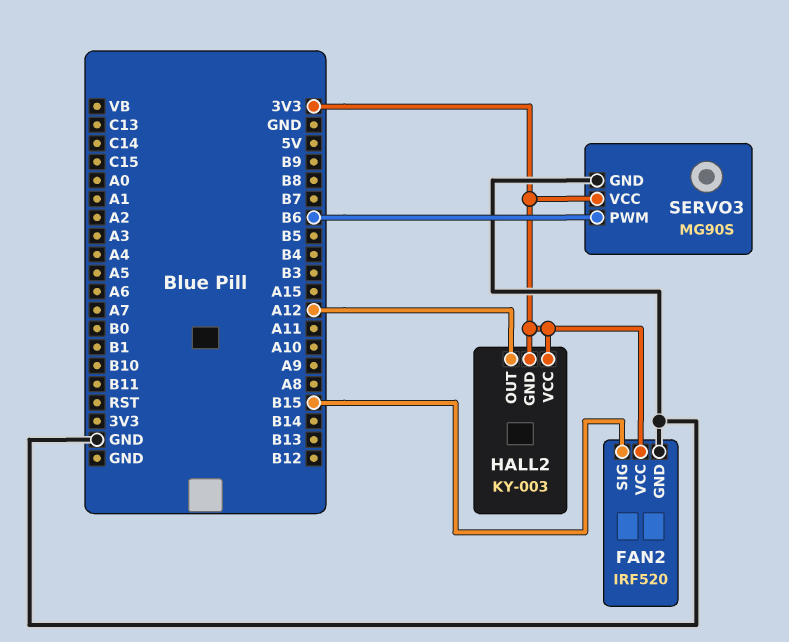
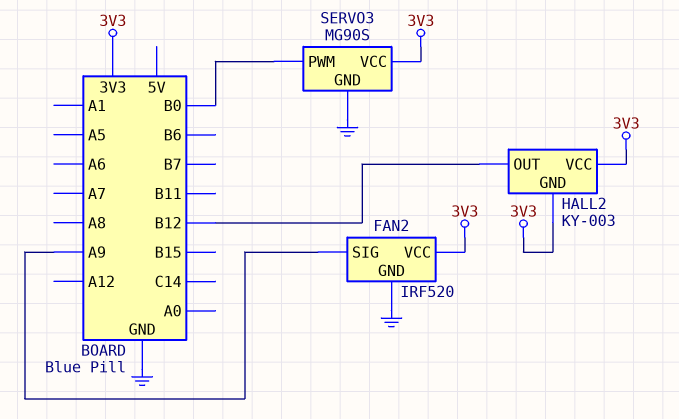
FAN2 pin SIG: B15 -> A9
HALL2 pin OUT: A12 -> B12
SERVO3 pin PWM: B6 -> B0

